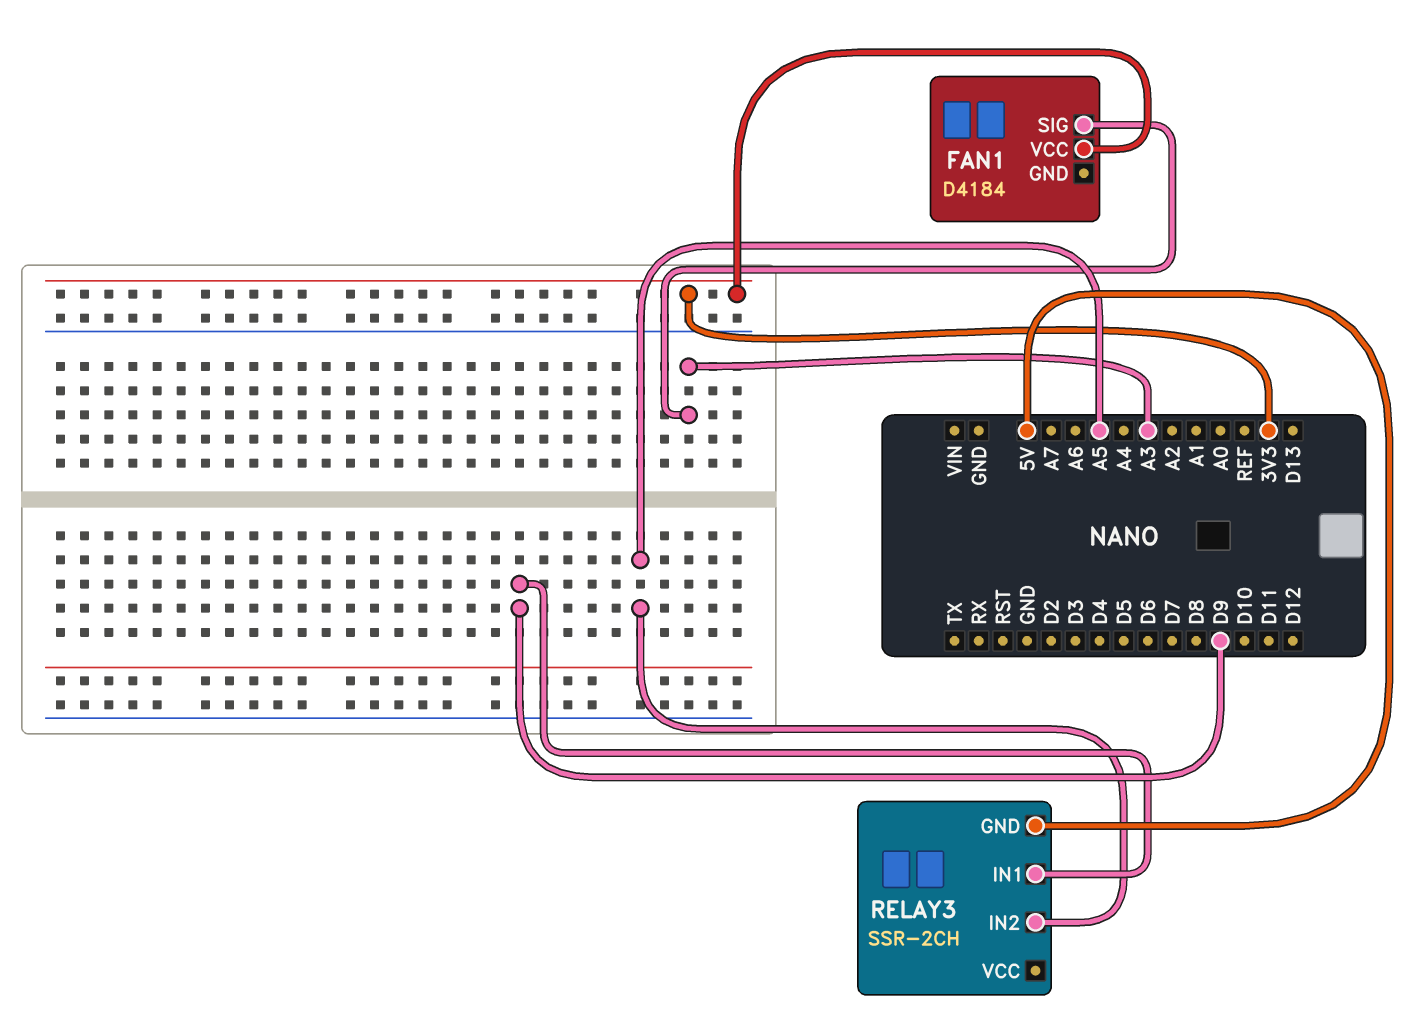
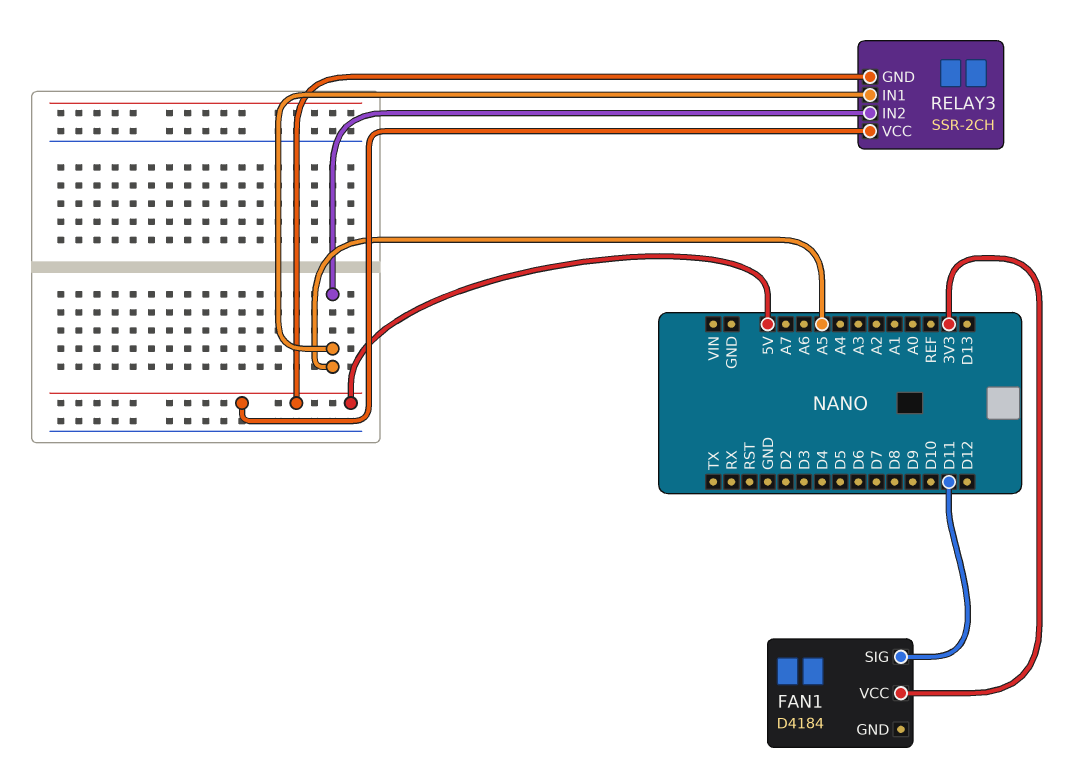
FAN1 pin SIG: A3 -> D11
RELAY3 pin IN1: D9 -> A5
RELAY3 pin VCC: none -> 5V

